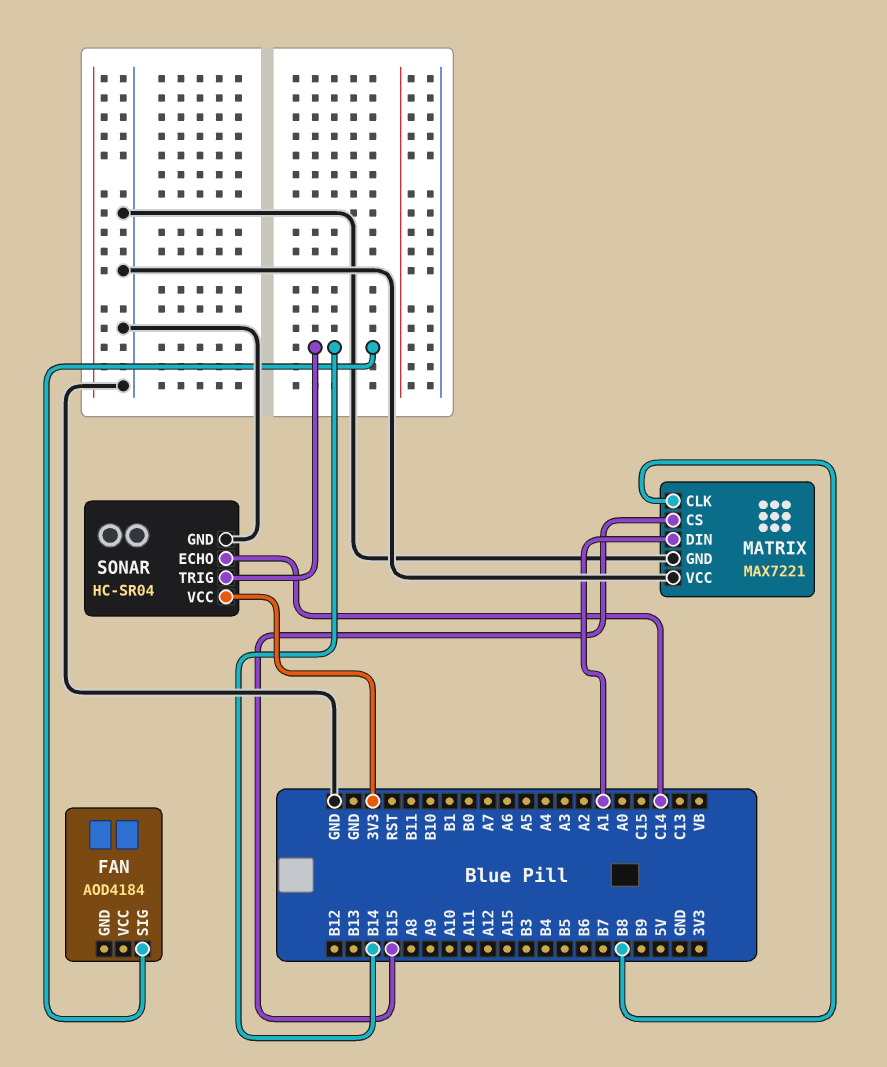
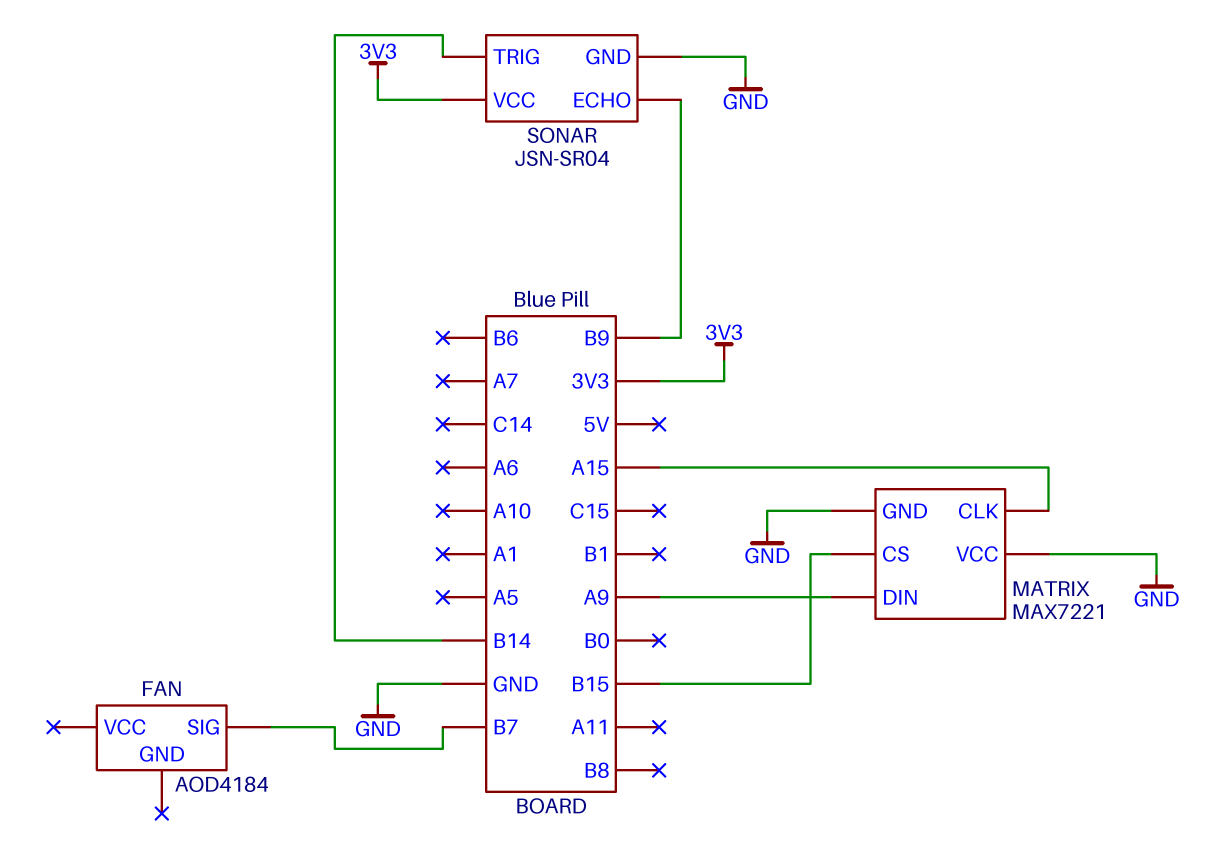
FAN pin SIG: B14 -> B7
MATRIX pin CLK: B8 -> A15
MATRIX pin DIN: A1 -> A9
SONAR: HC-SR04 -> JSN-SR04
SONAR pin ECHO: C14 -> B9

